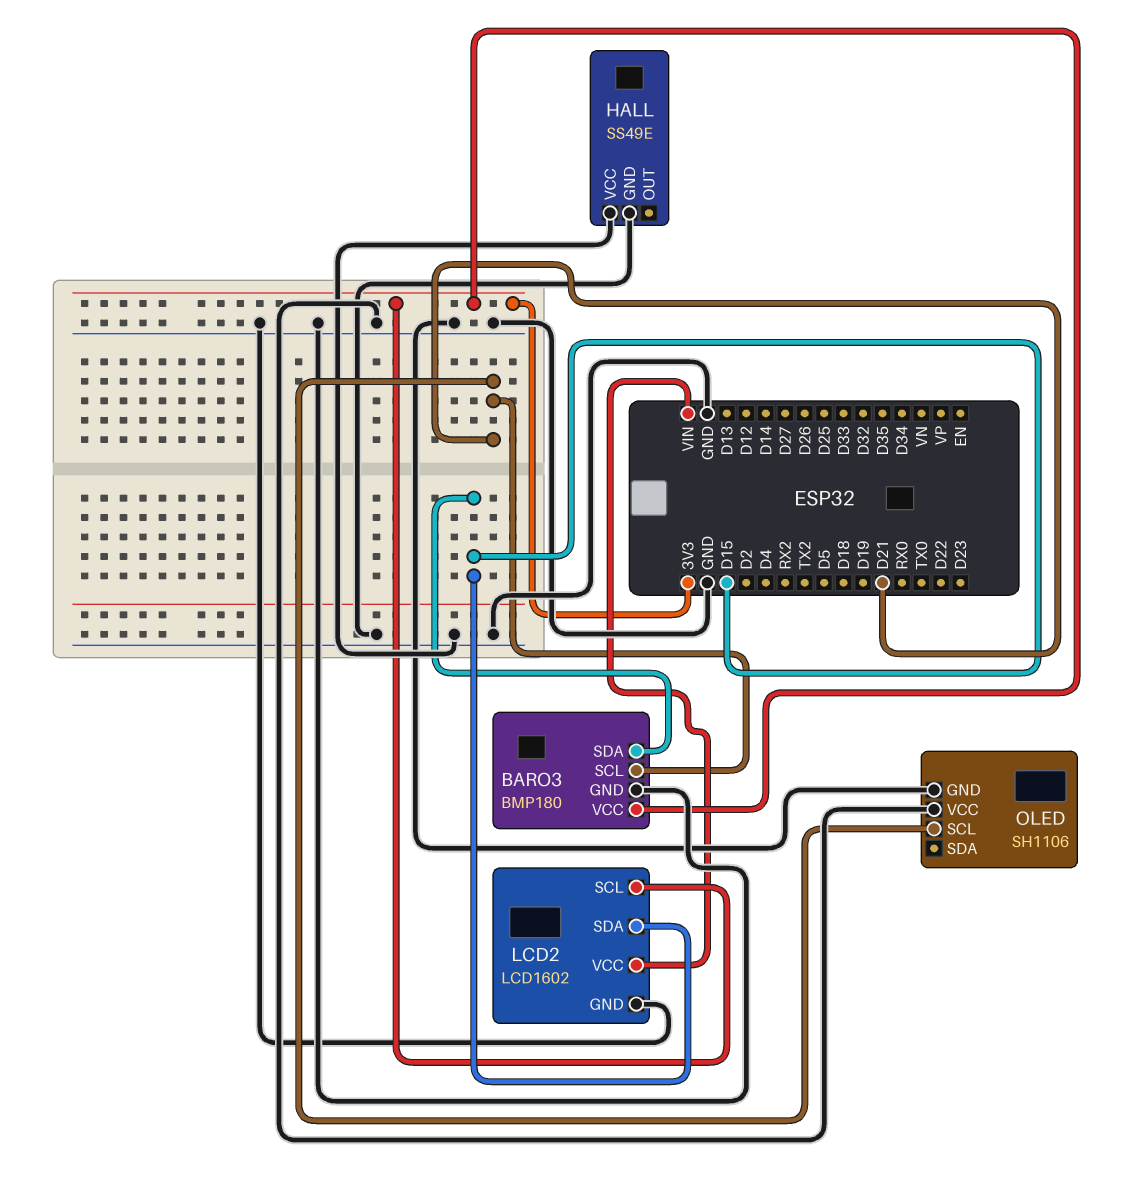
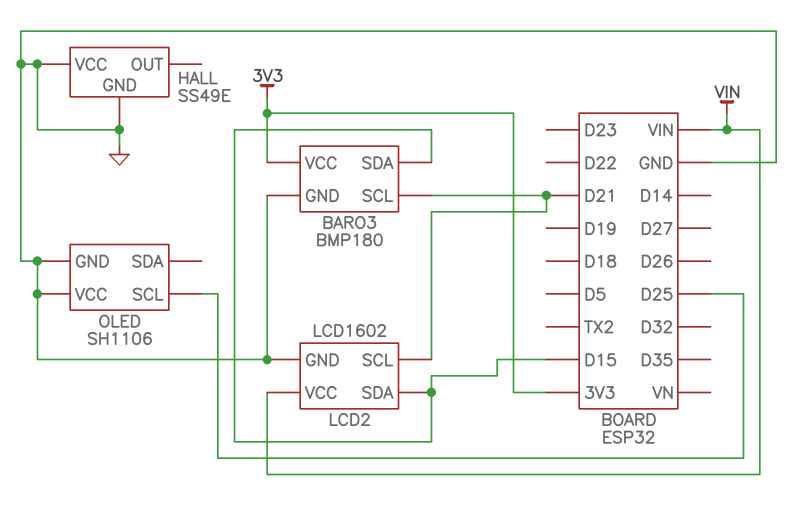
LCD2 pin SCL: 3V3 -> D21
OLED pin SCL: D21 -> D25

